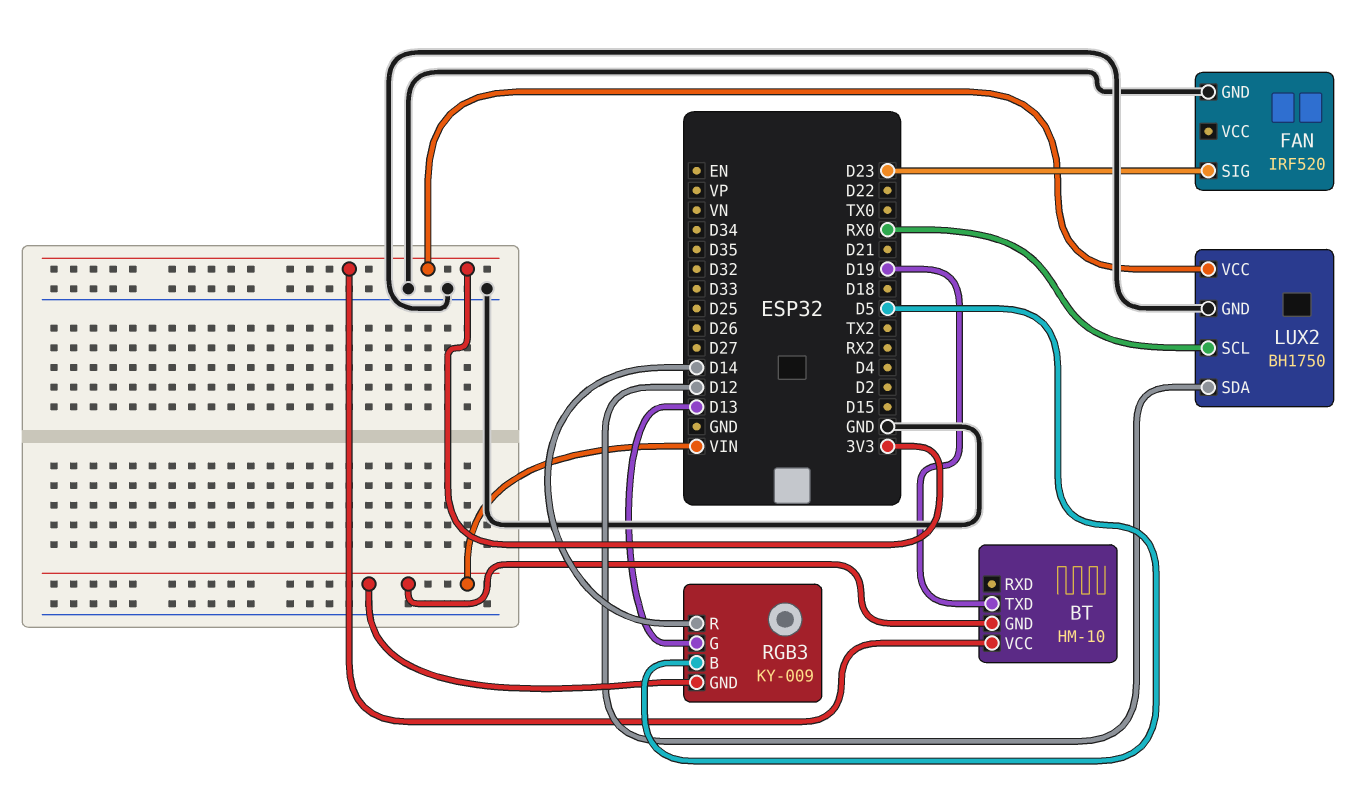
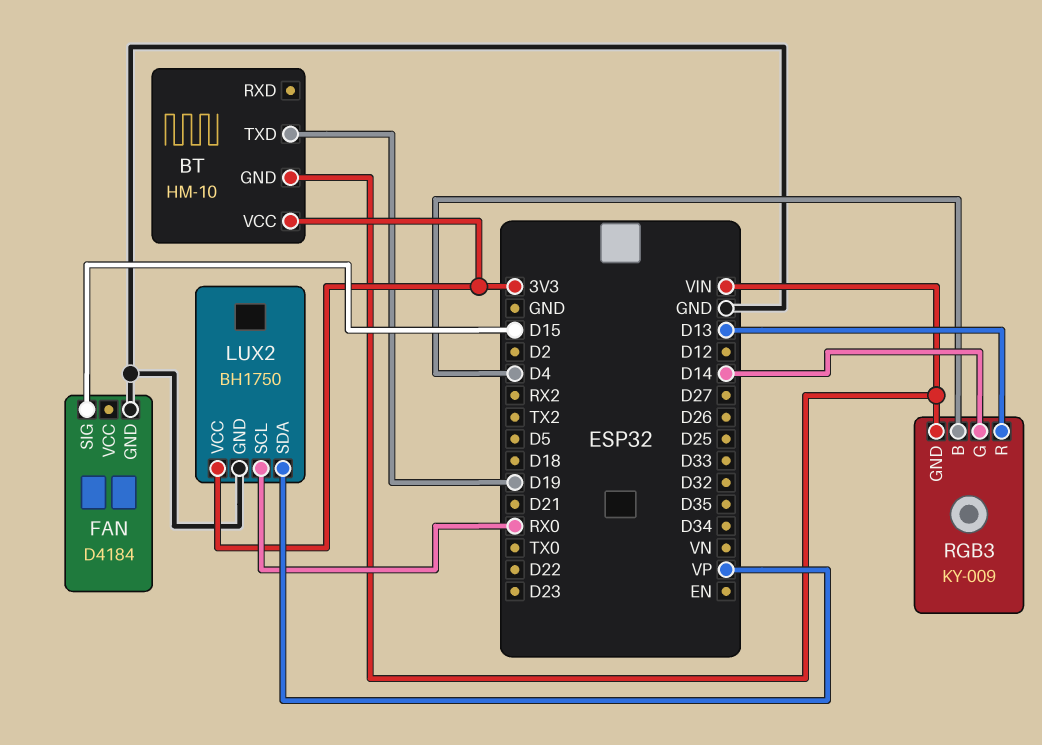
FAN: IRF520 -> D4184
FAN pin SIG: D23 -> D15
LUX2 pin SDA: D12 -> VP
RGB3 pin B: D5 -> D4
RGB3 pin G: D13 -> D14
RGB3 pin R: D14 -> D13

